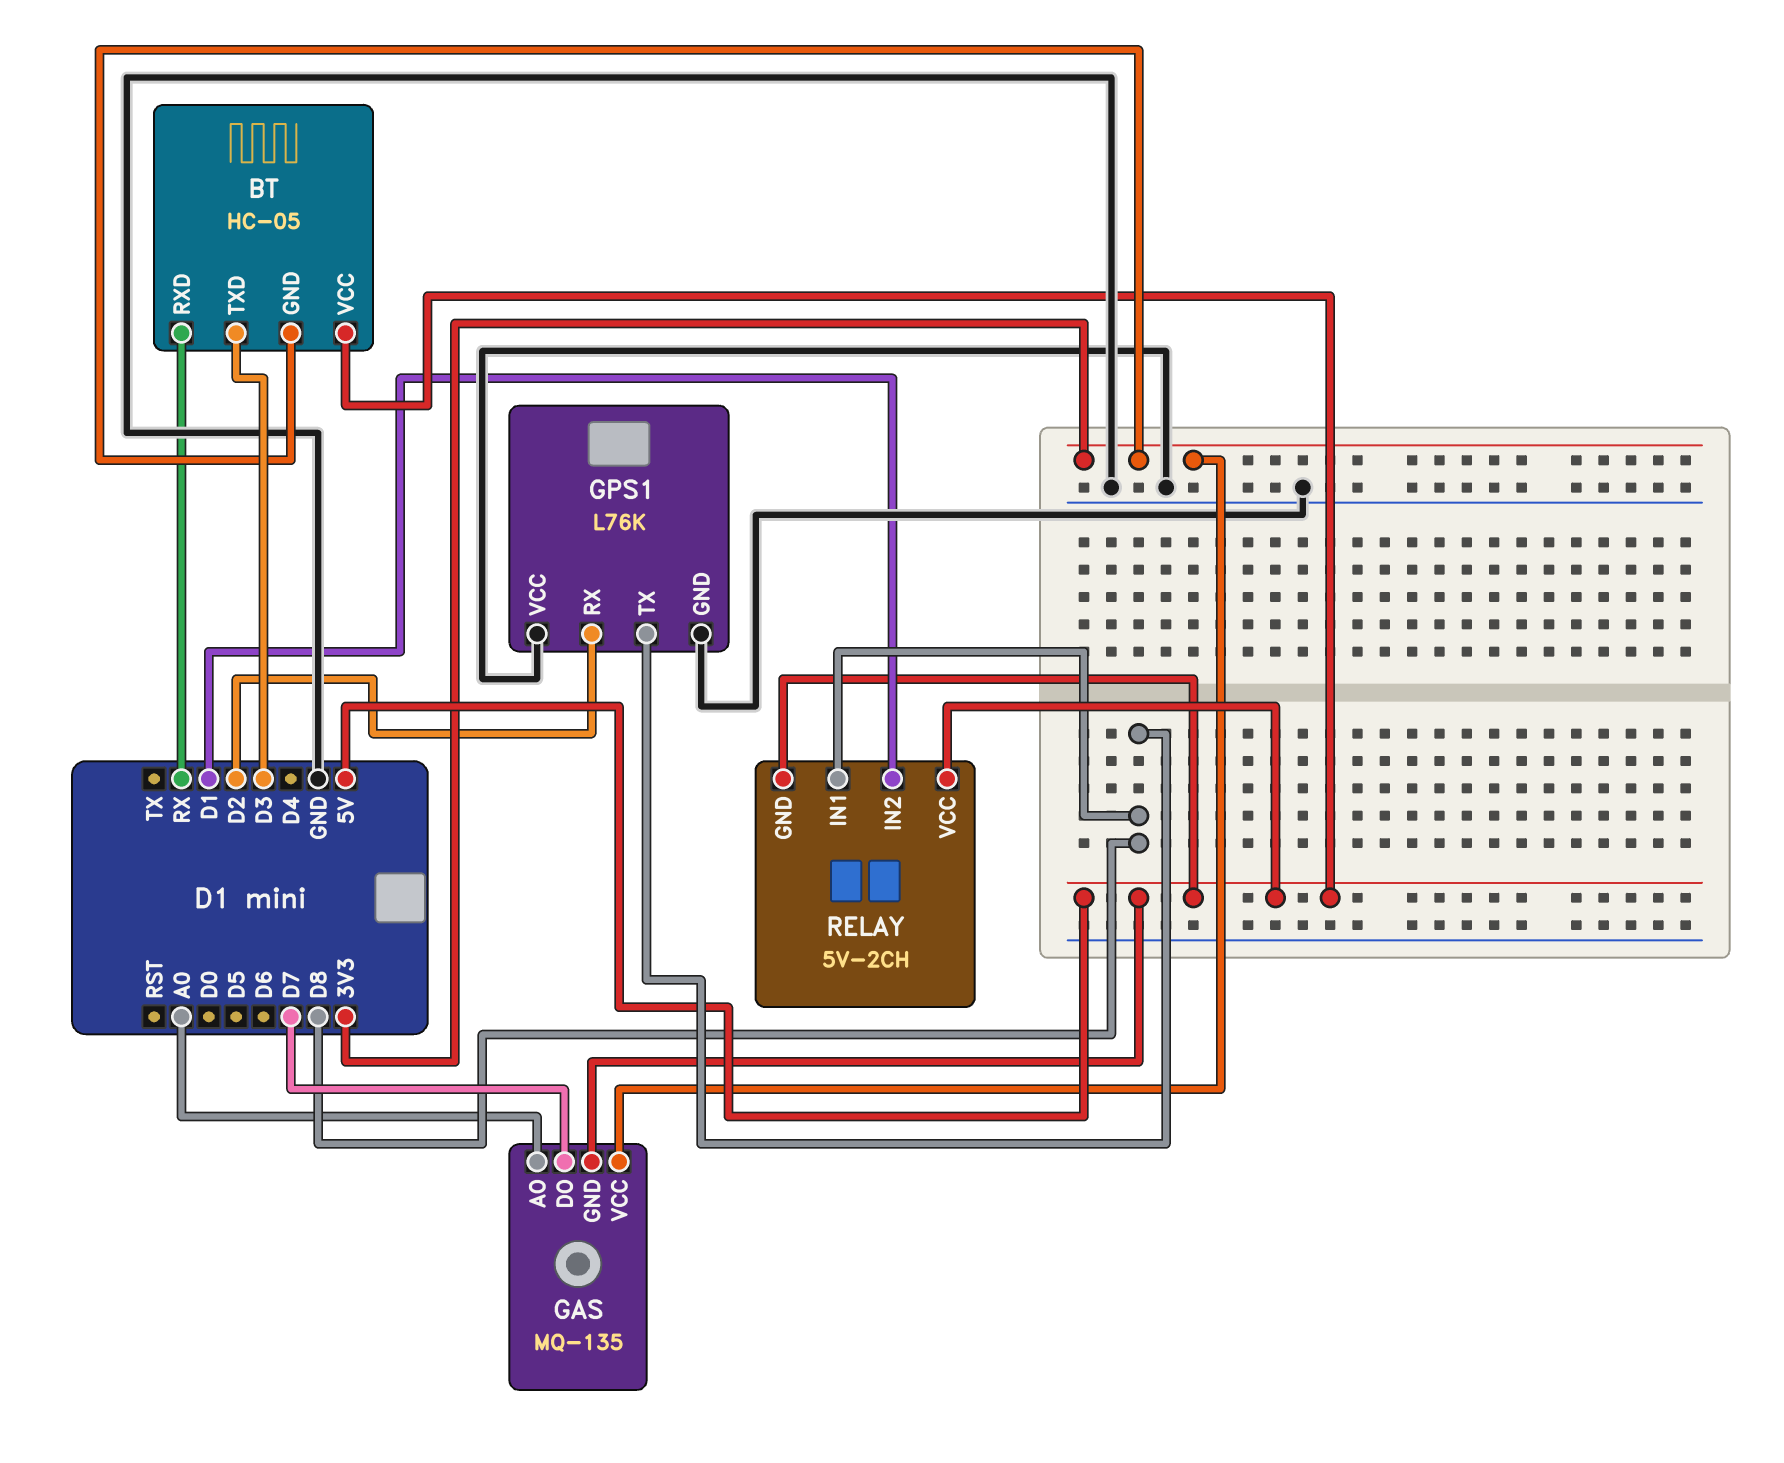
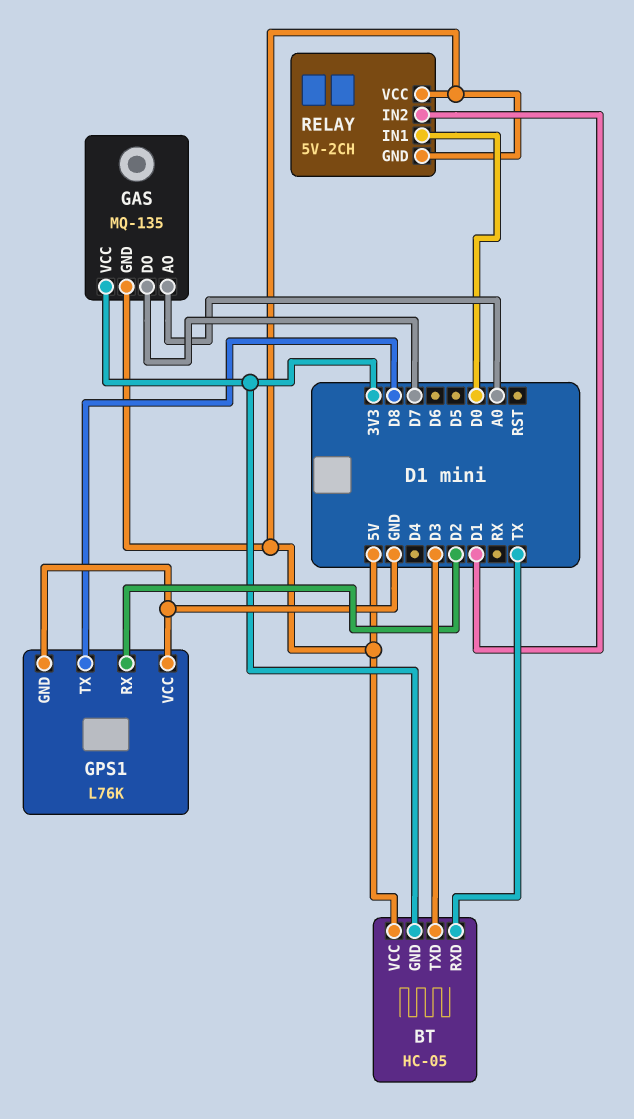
BT pin RXD: RX -> TX
RELAY pin IN1: D8 -> D0

